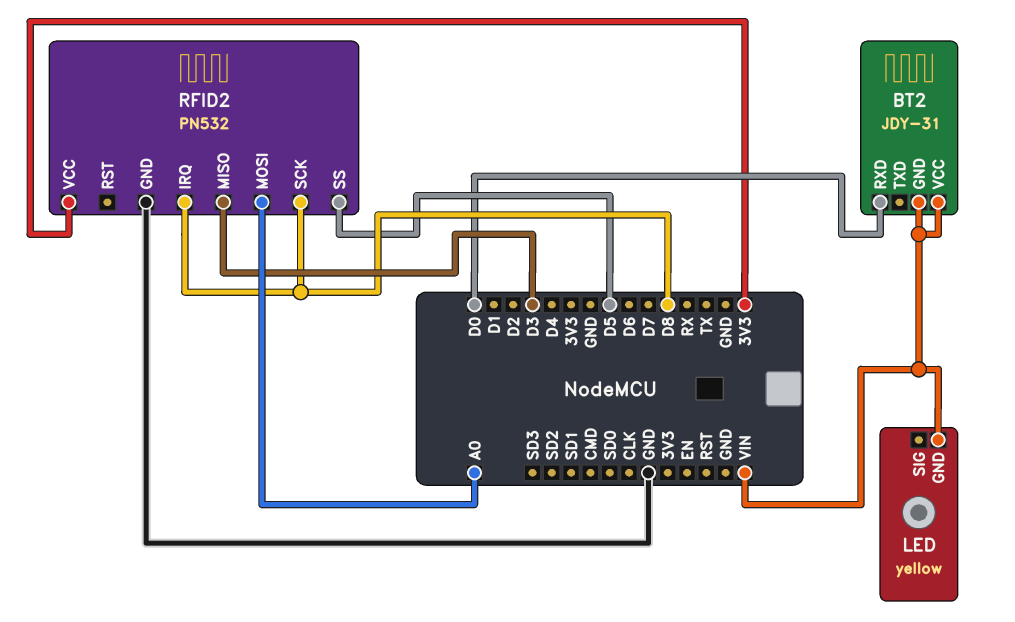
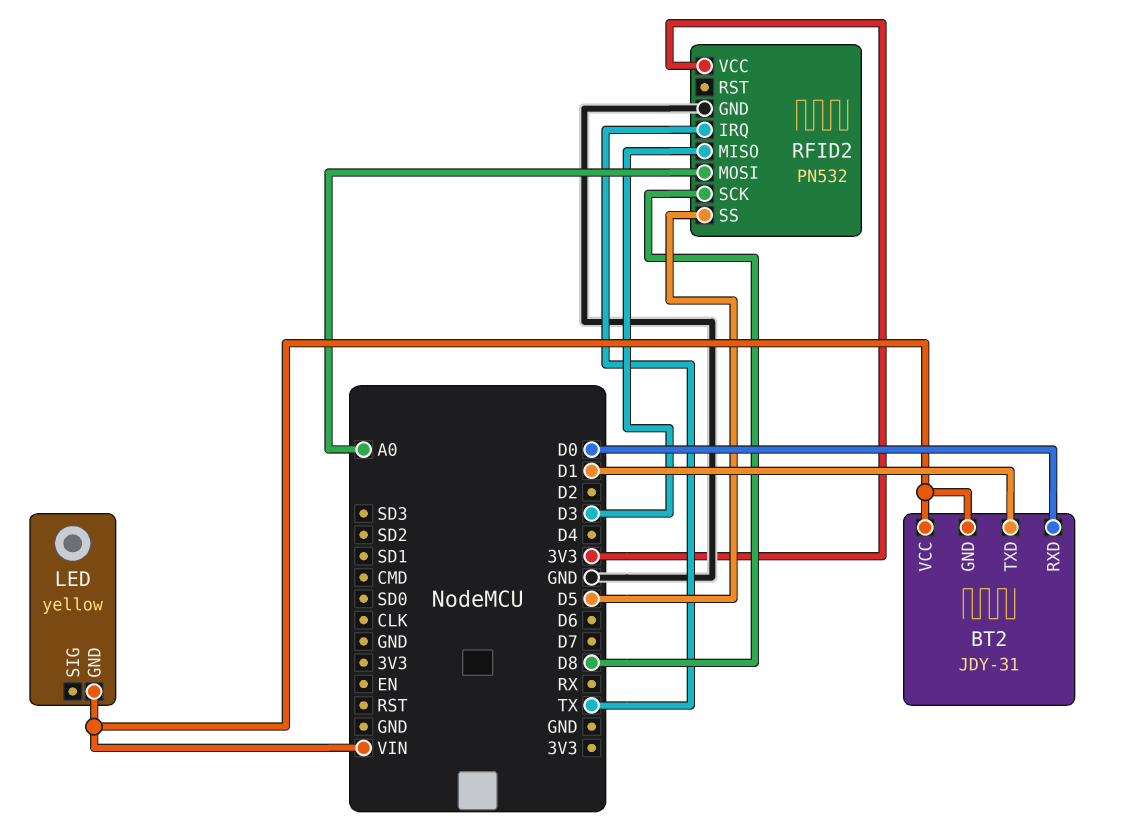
BT2 pin TXD: none -> D1
RFID2 pin IRQ: D8 -> TX

